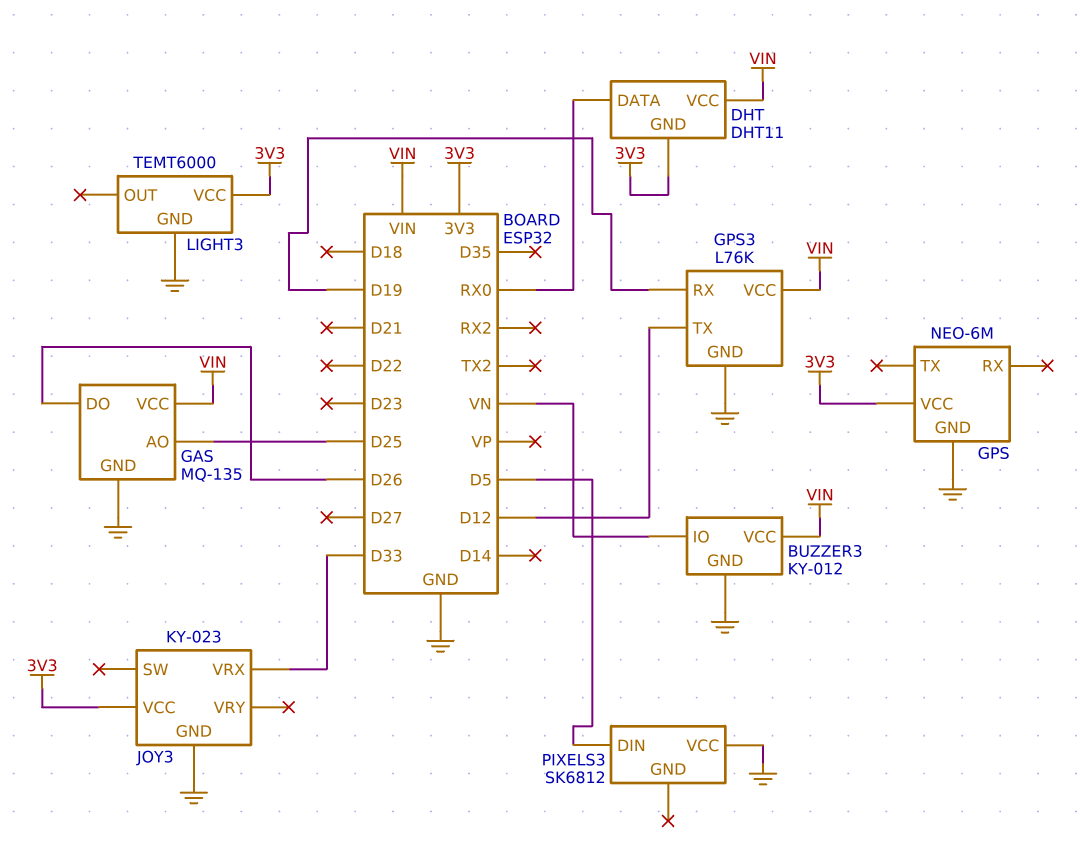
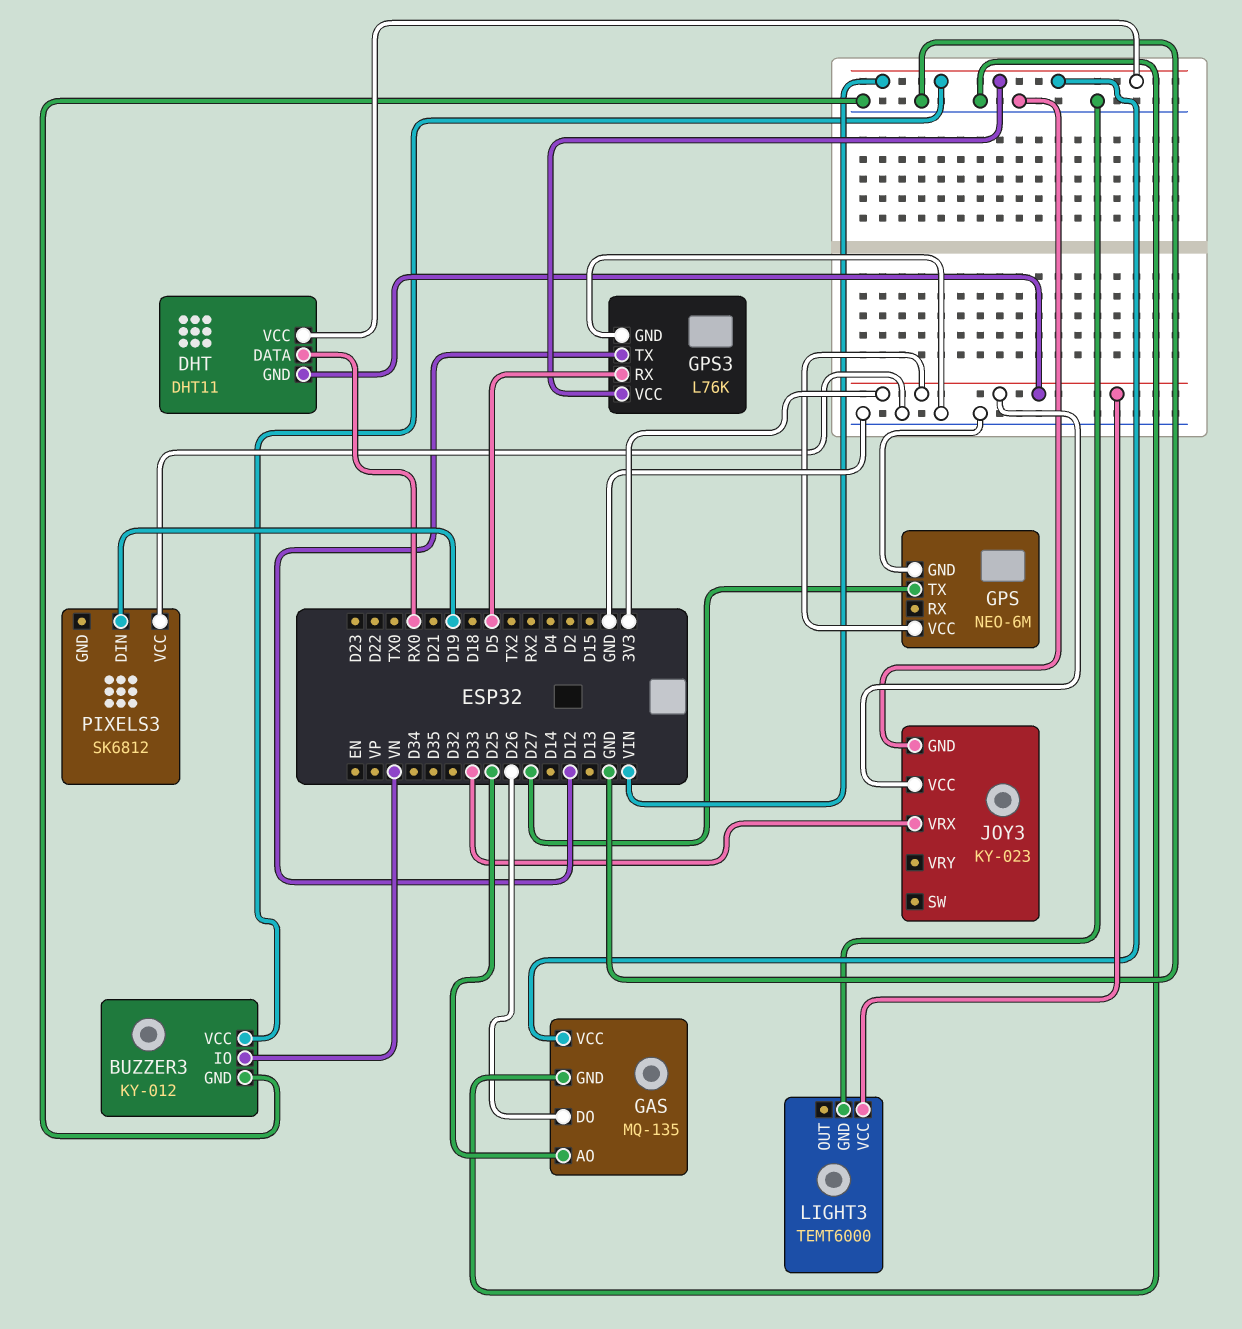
GPS pin TX: none -> D27
GPS3 pin RX: D19 -> D5
PIXELS3 pin DIN: D5 -> D19

